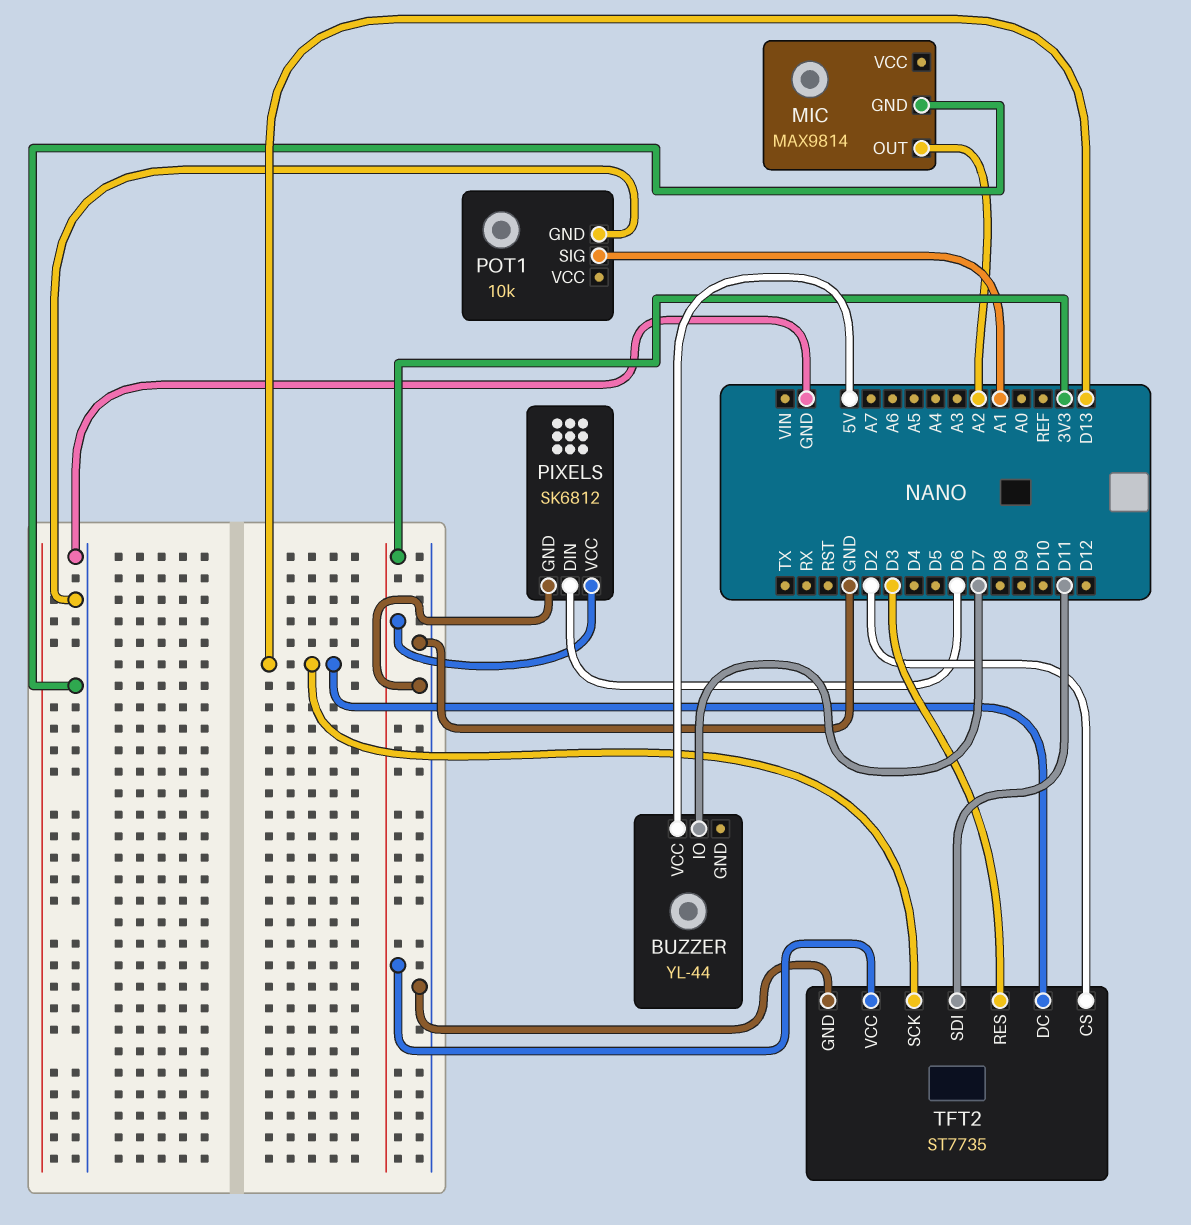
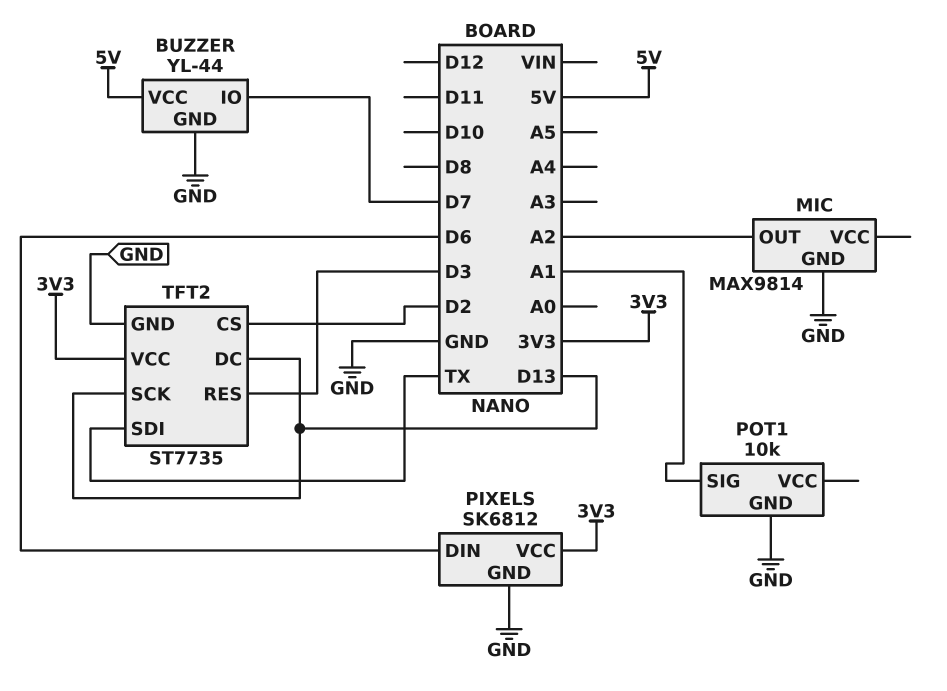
BUZZER pin GND: none -> GND
TFT2 pin SDI: D11 -> TX

